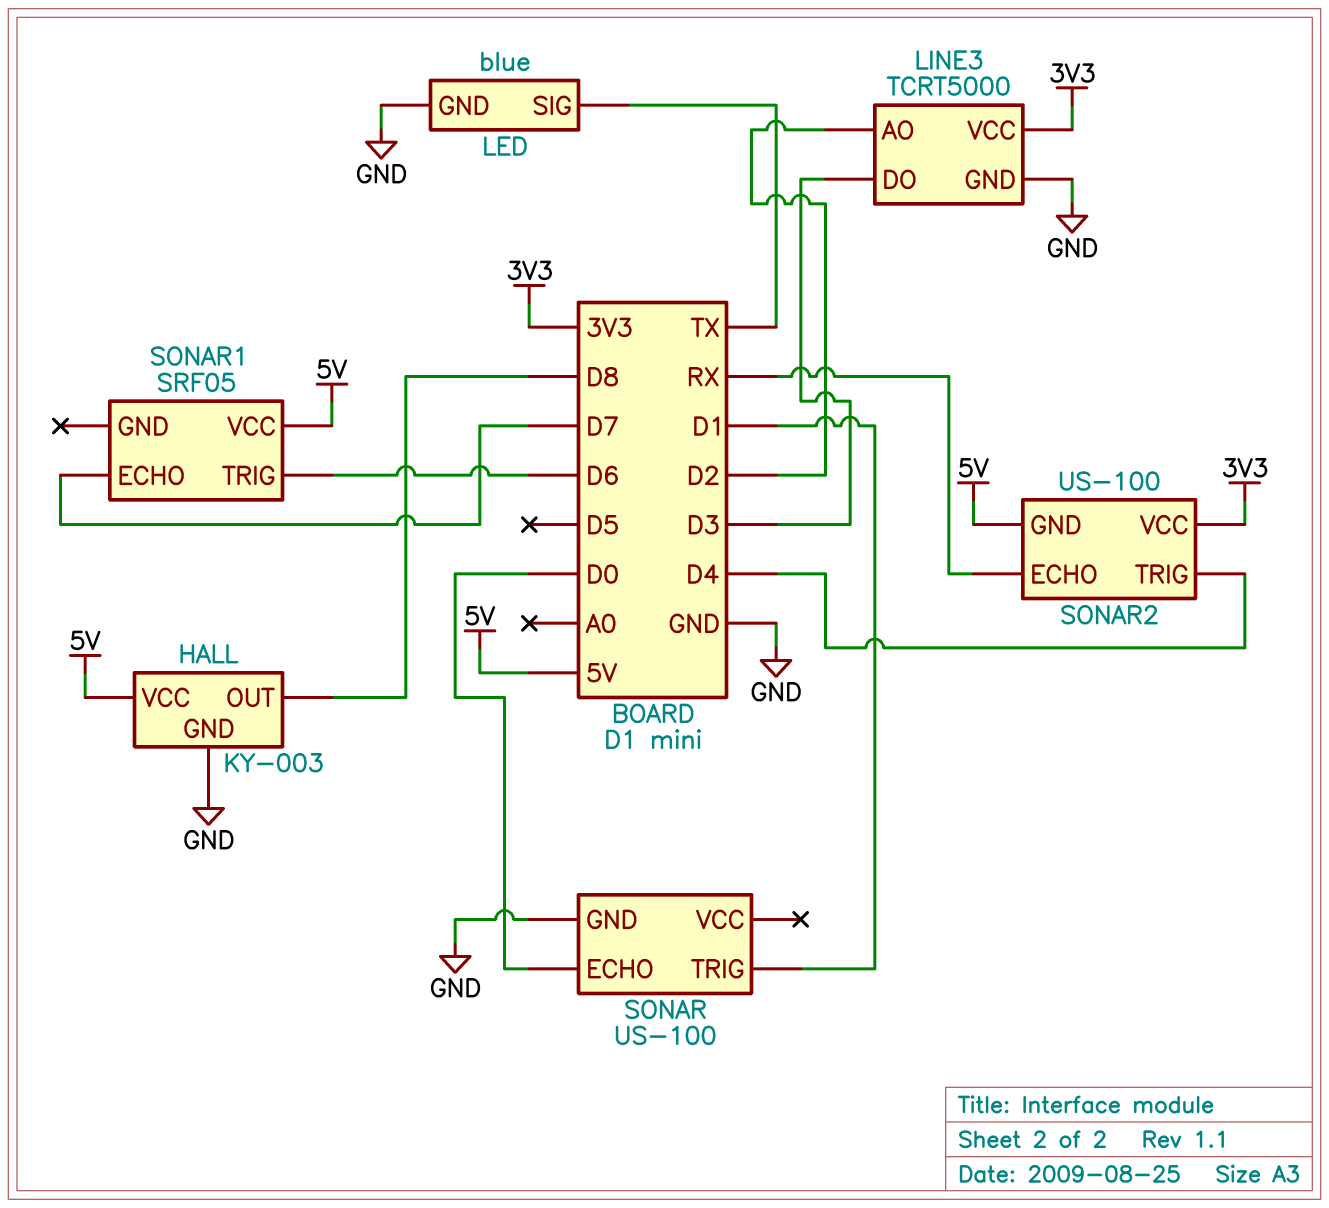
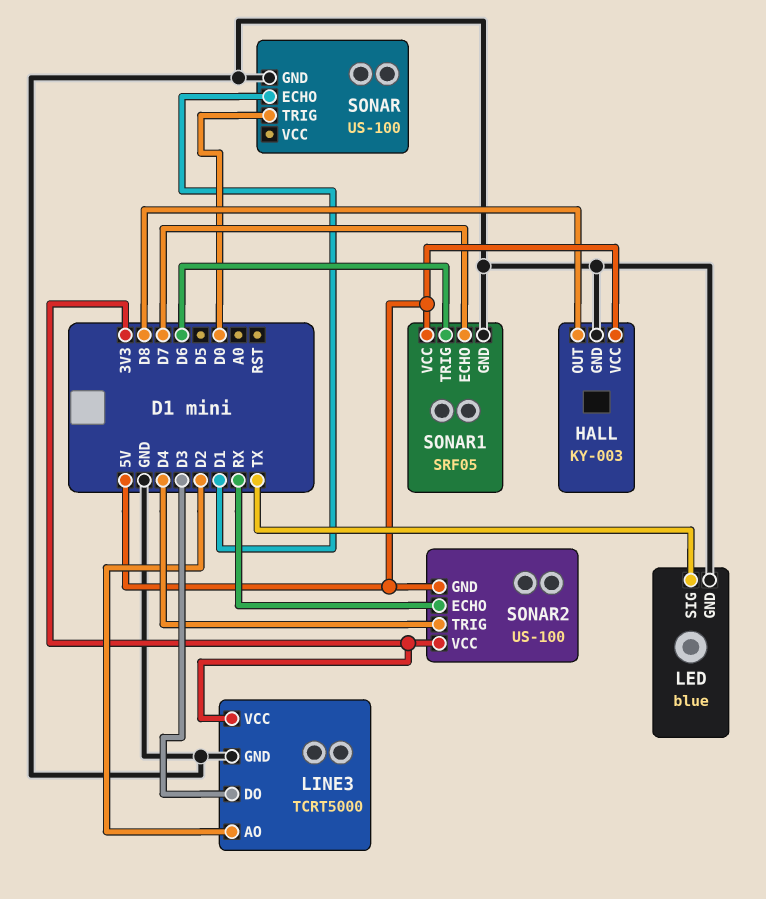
SONAR pin ECHO: D0 -> D1
SONAR pin TRIG: D1 -> D0
SONAR1 pin GND: none -> GND

